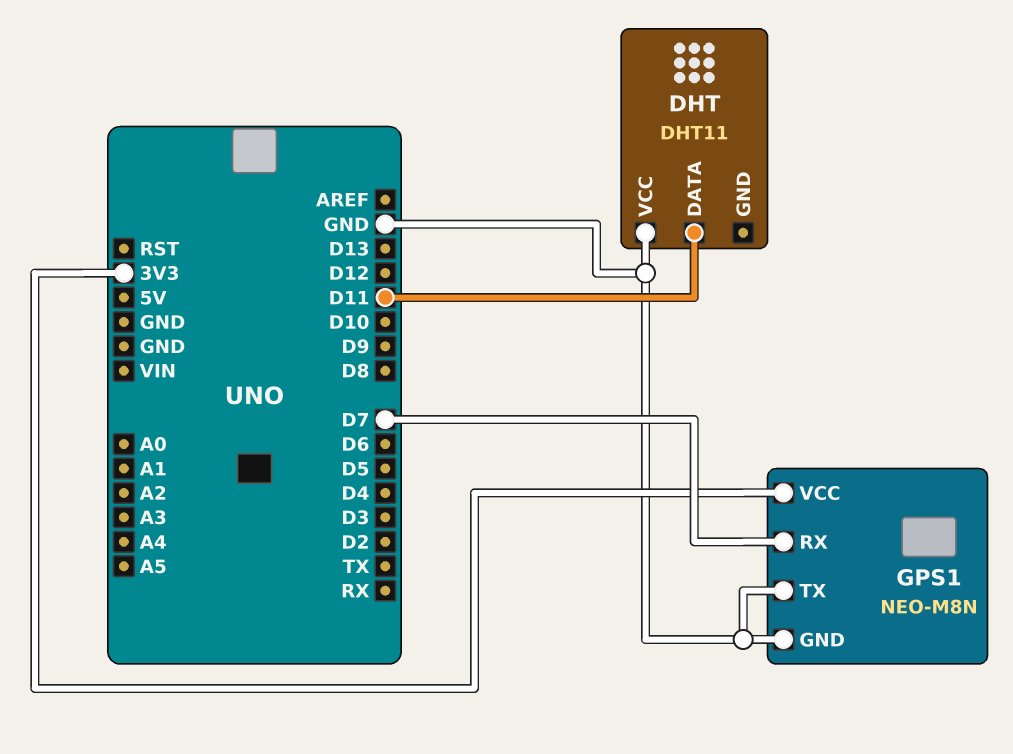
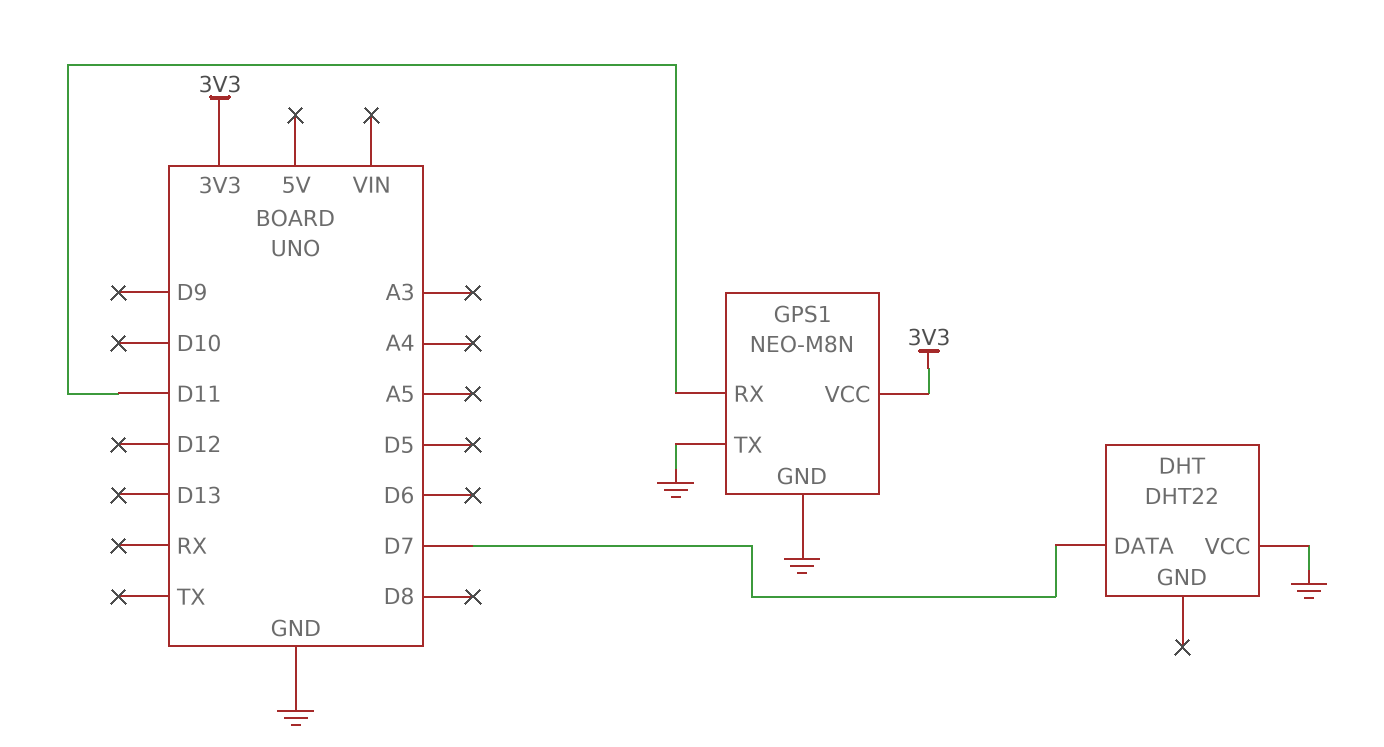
DHT: DHT11 -> DHT22
DHT pin DATA: D11 -> D7
GPS1 pin RX: D7 -> D11

